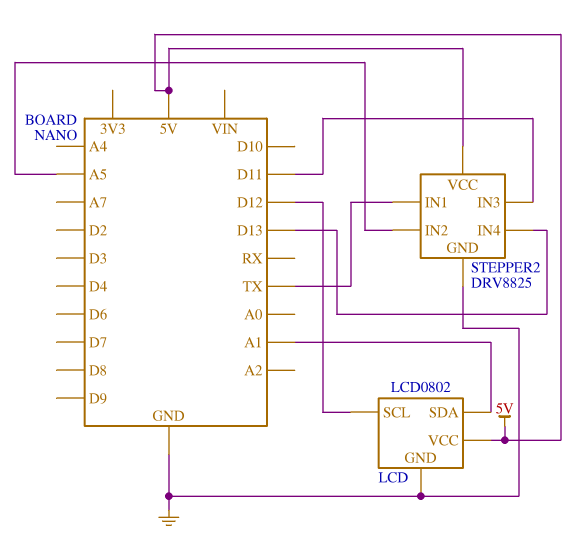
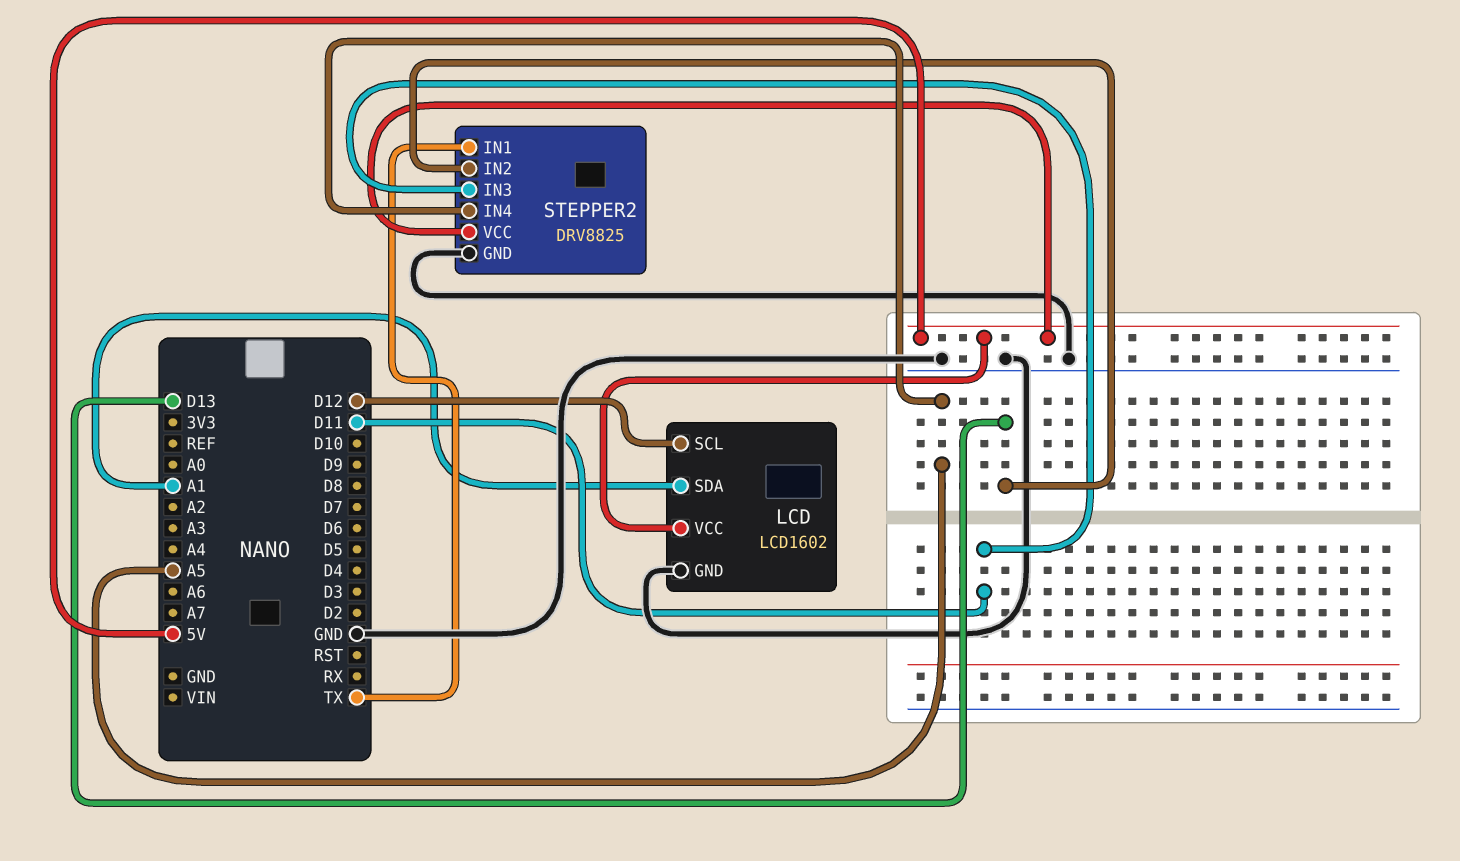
LCD: LCD0802 -> LCD1602
STEPPER2 pin IN2: A5 -> D13
STEPPER2 pin IN4: D13 -> A5

